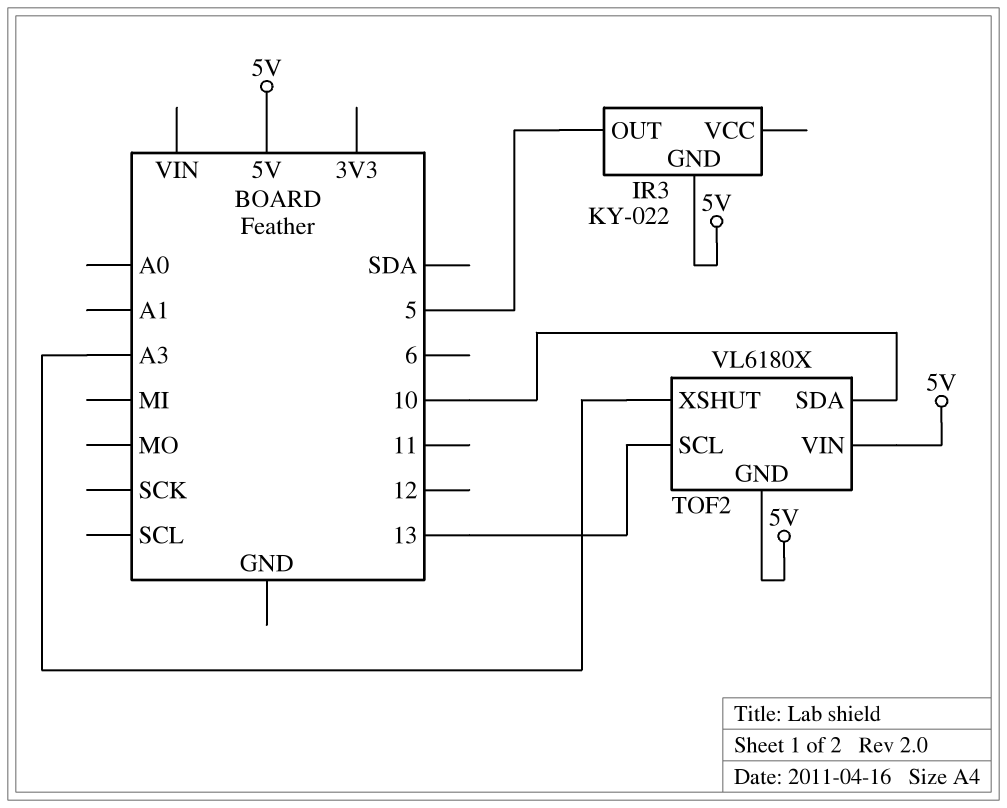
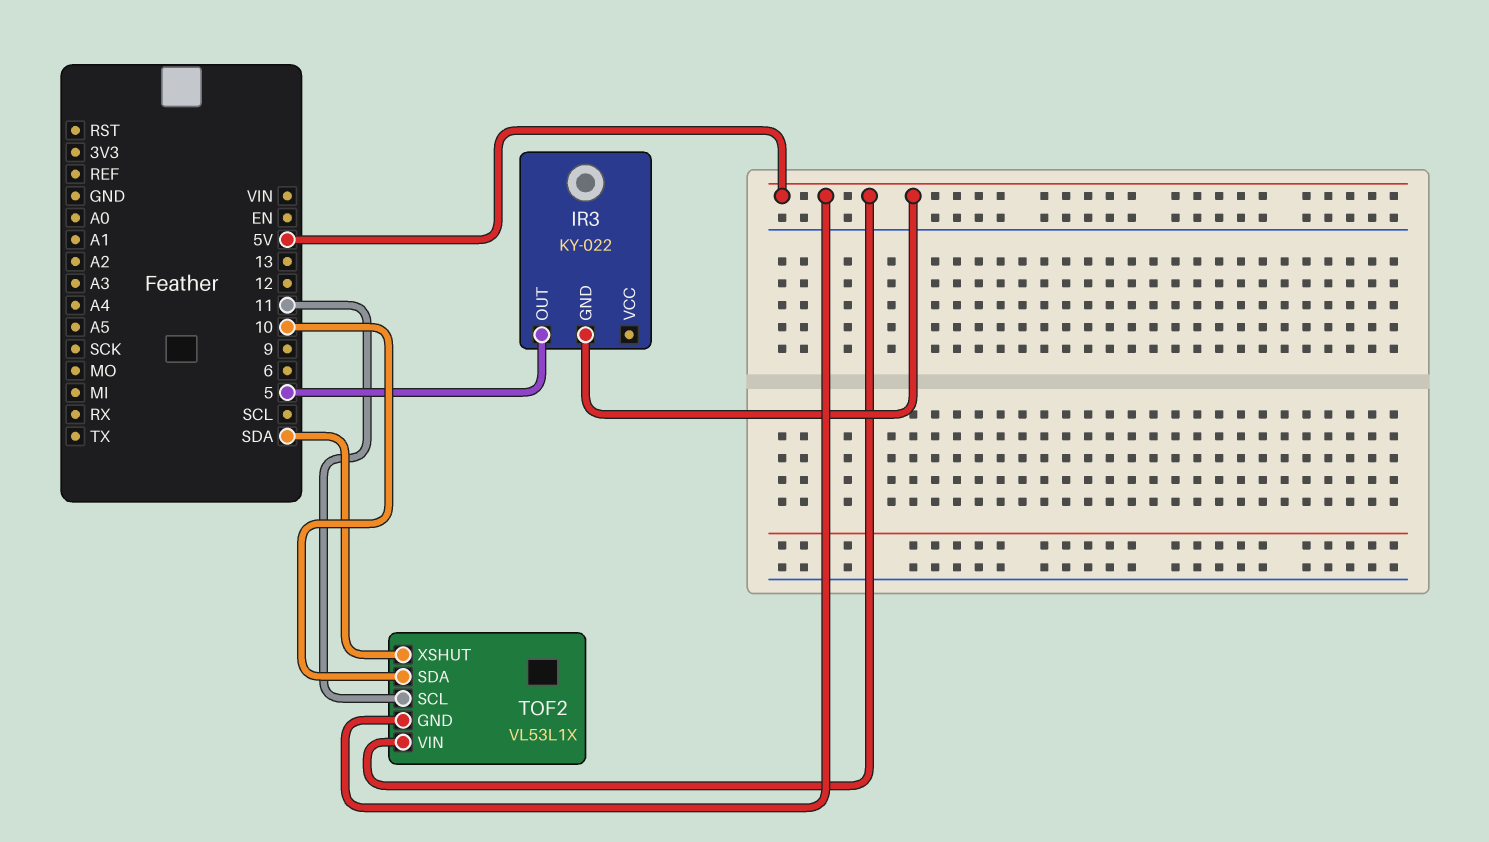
TOF2: VL6180X -> VL53L1X
TOF2 pin SCL: 13 -> 11
TOF2 pin XSHUT: A3 -> SDA

